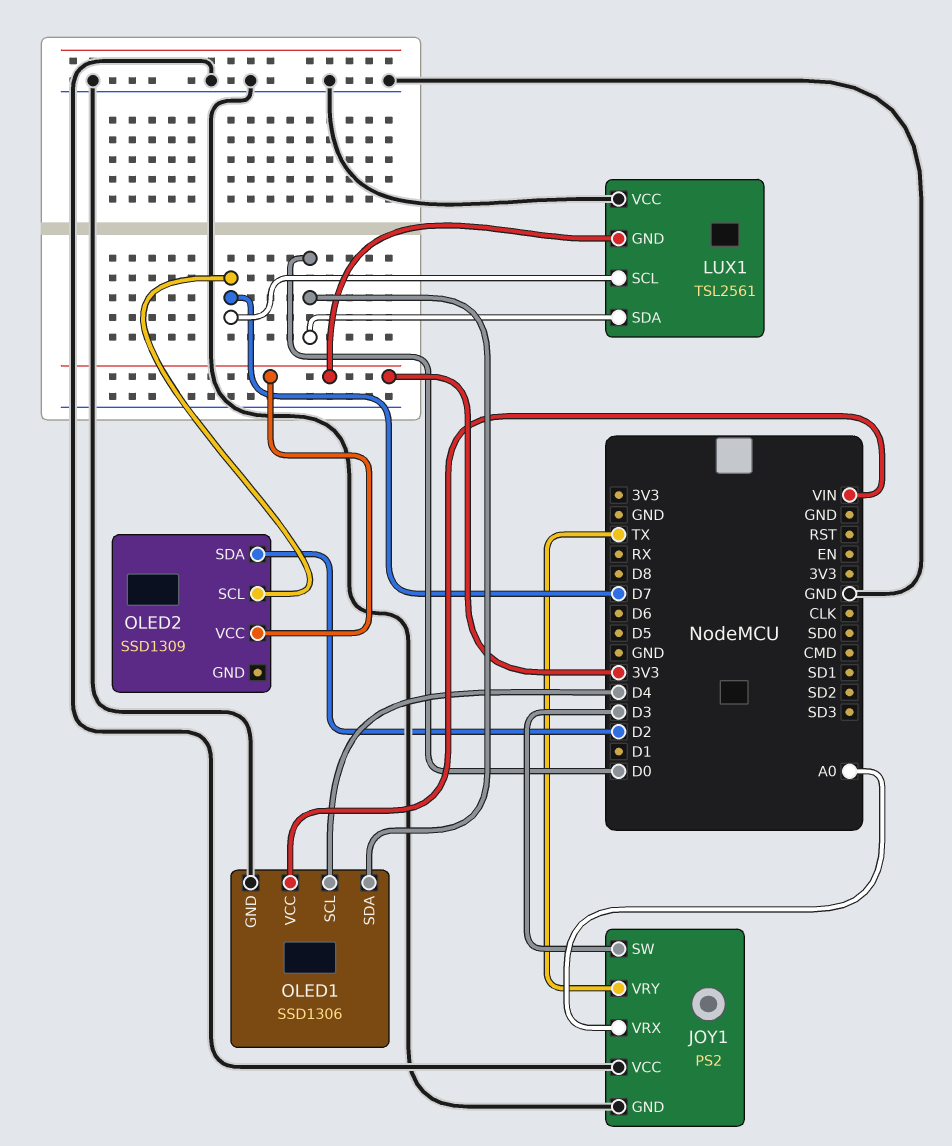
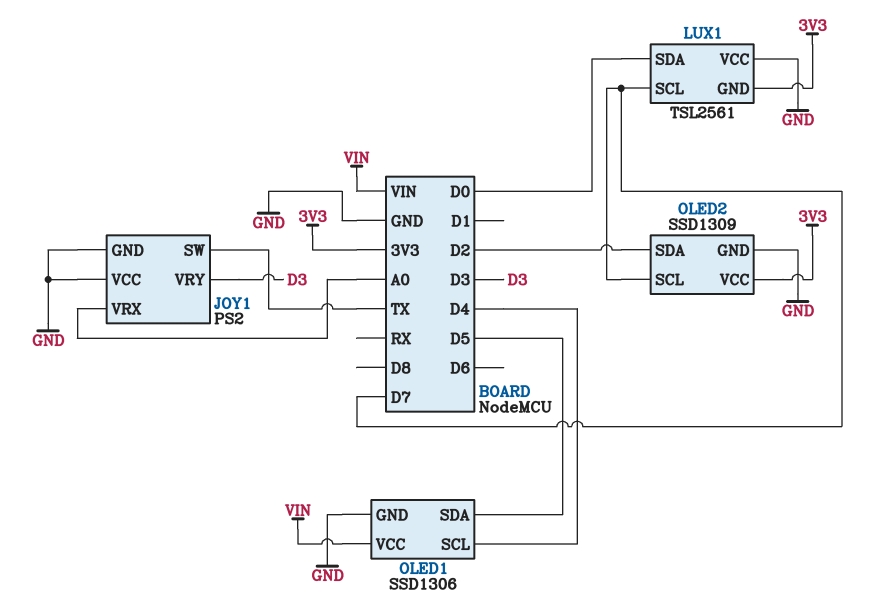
JOY1 pin SW: D3 -> TX
JOY1 pin VRY: TX -> D3
OLED1 pin SDA: D0 -> D5
OLED2 pin GND: none -> GND

